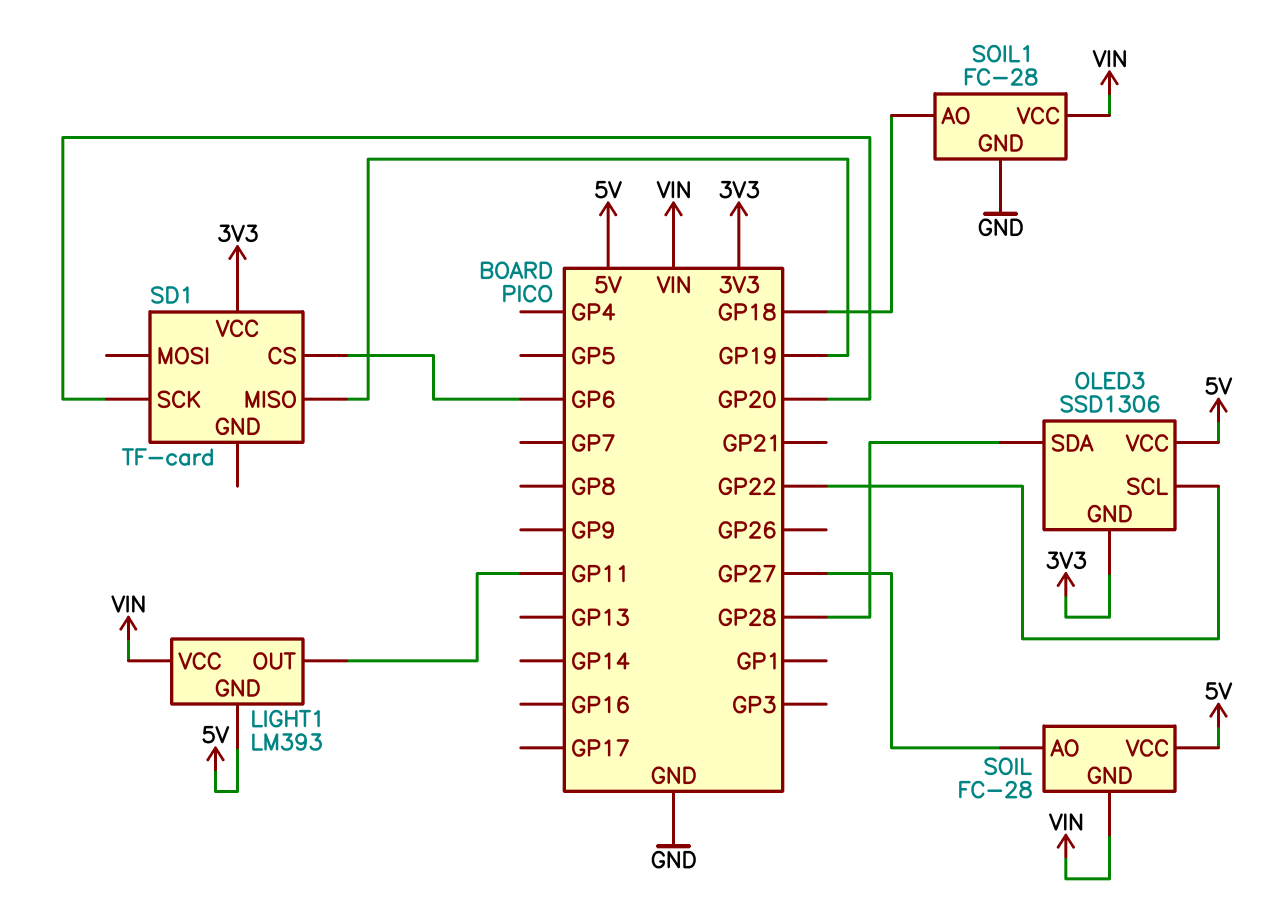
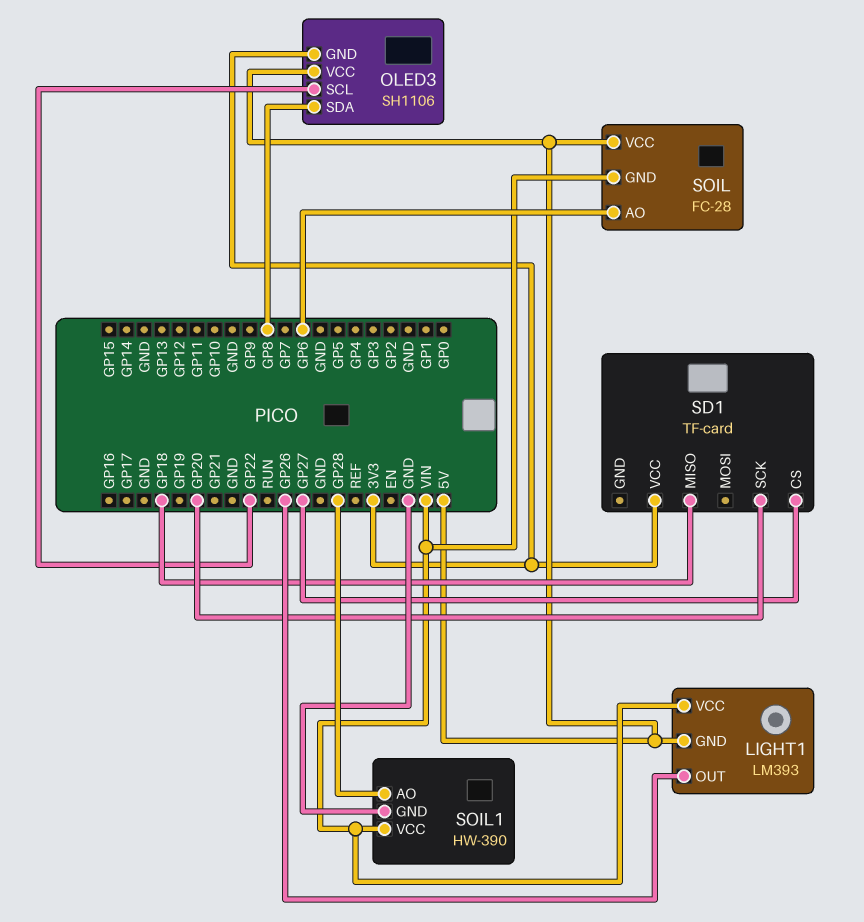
LIGHT1 pin OUT: GP11 -> GP26
OLED3: SSD1306 -> SH1106
OLED3 pin SDA: GP28 -> GP8
SD1 pin CS: GP6 -> GP27
SD1 pin MISO: GP19 -> GP18
SOIL pin AO: GP27 -> GP6
SOIL1: FC-28 -> HW-390
SOIL1 pin AO: GP18 -> GP28

